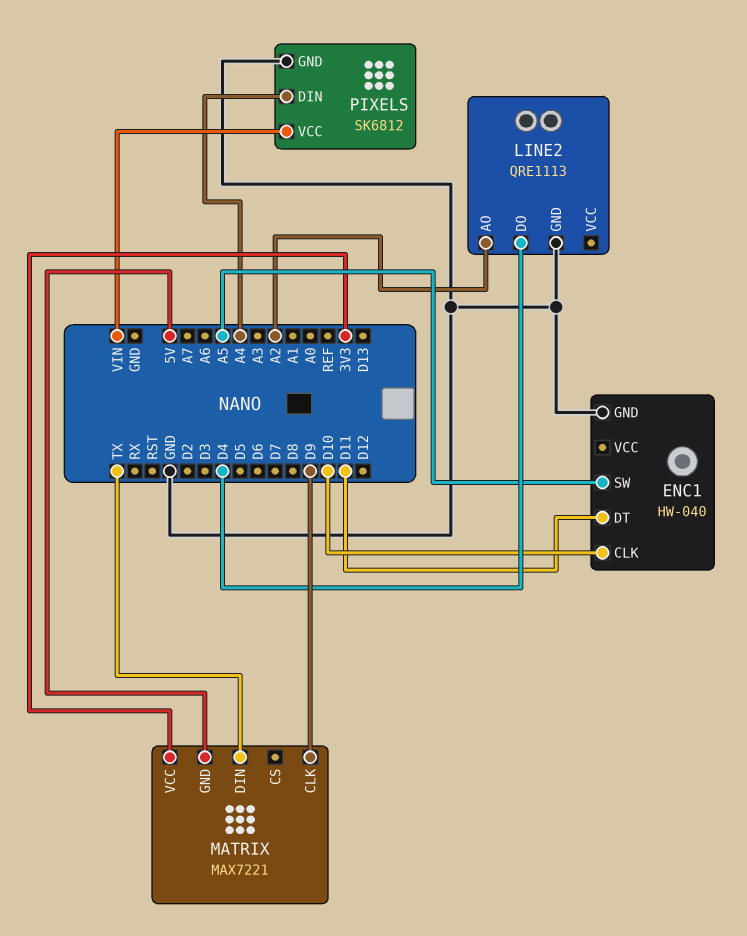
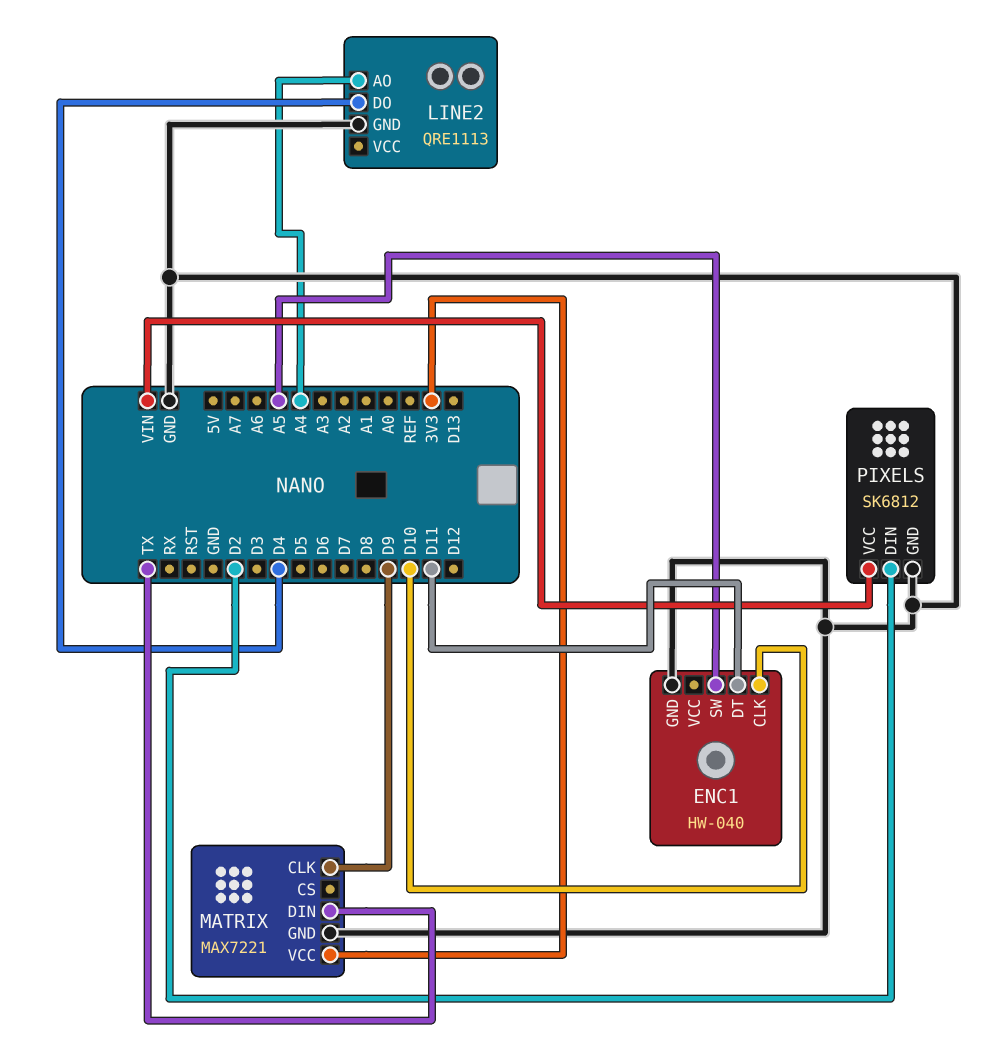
LINE2 pin AO: A2 -> A4
MATRIX pin GND: 5V -> GND
PIXELS pin DIN: A4 -> D2

